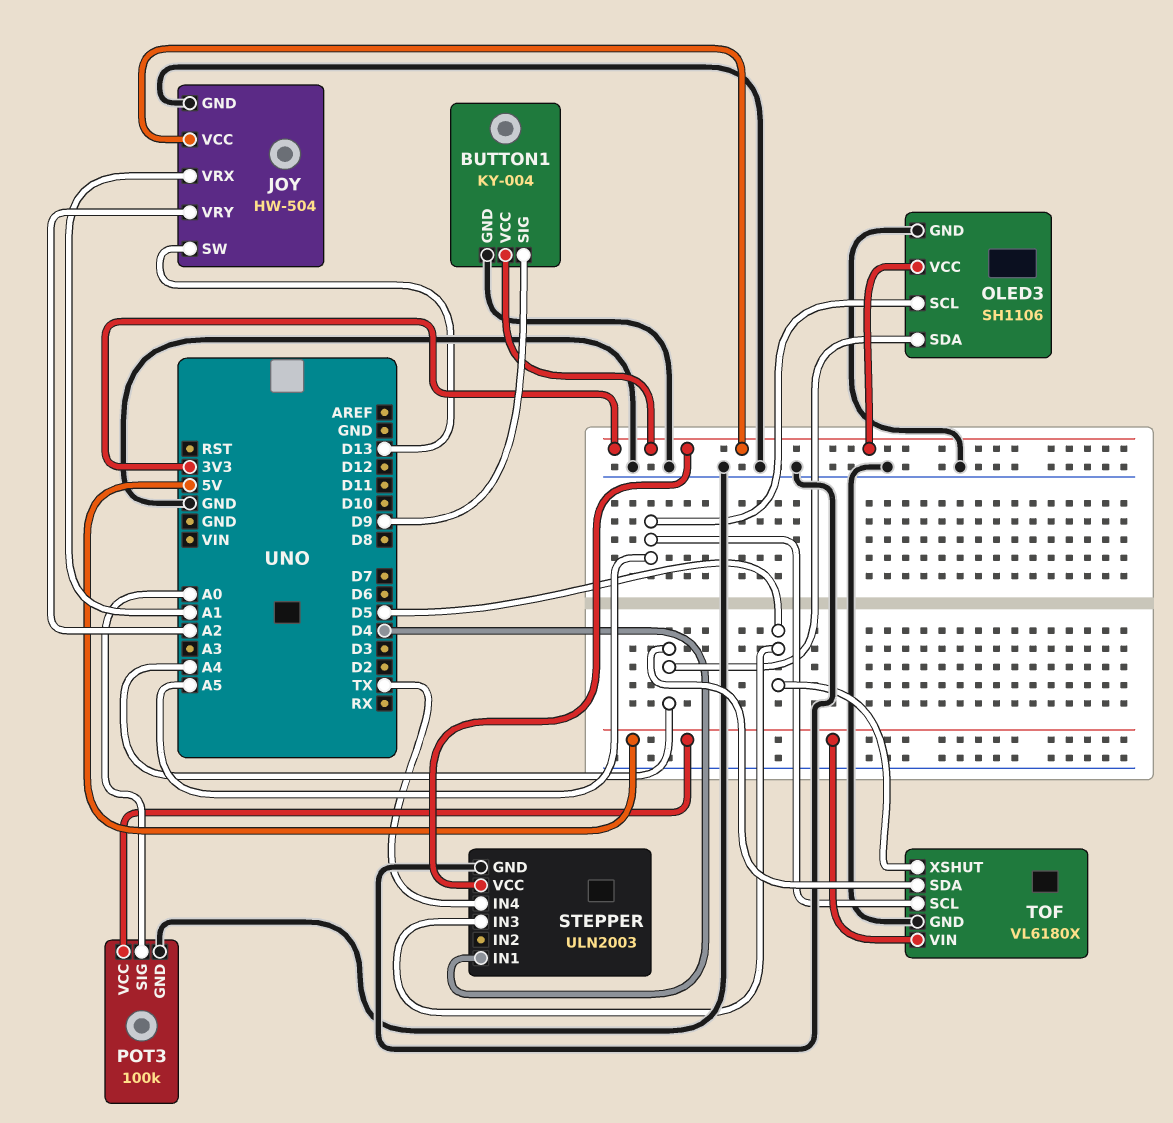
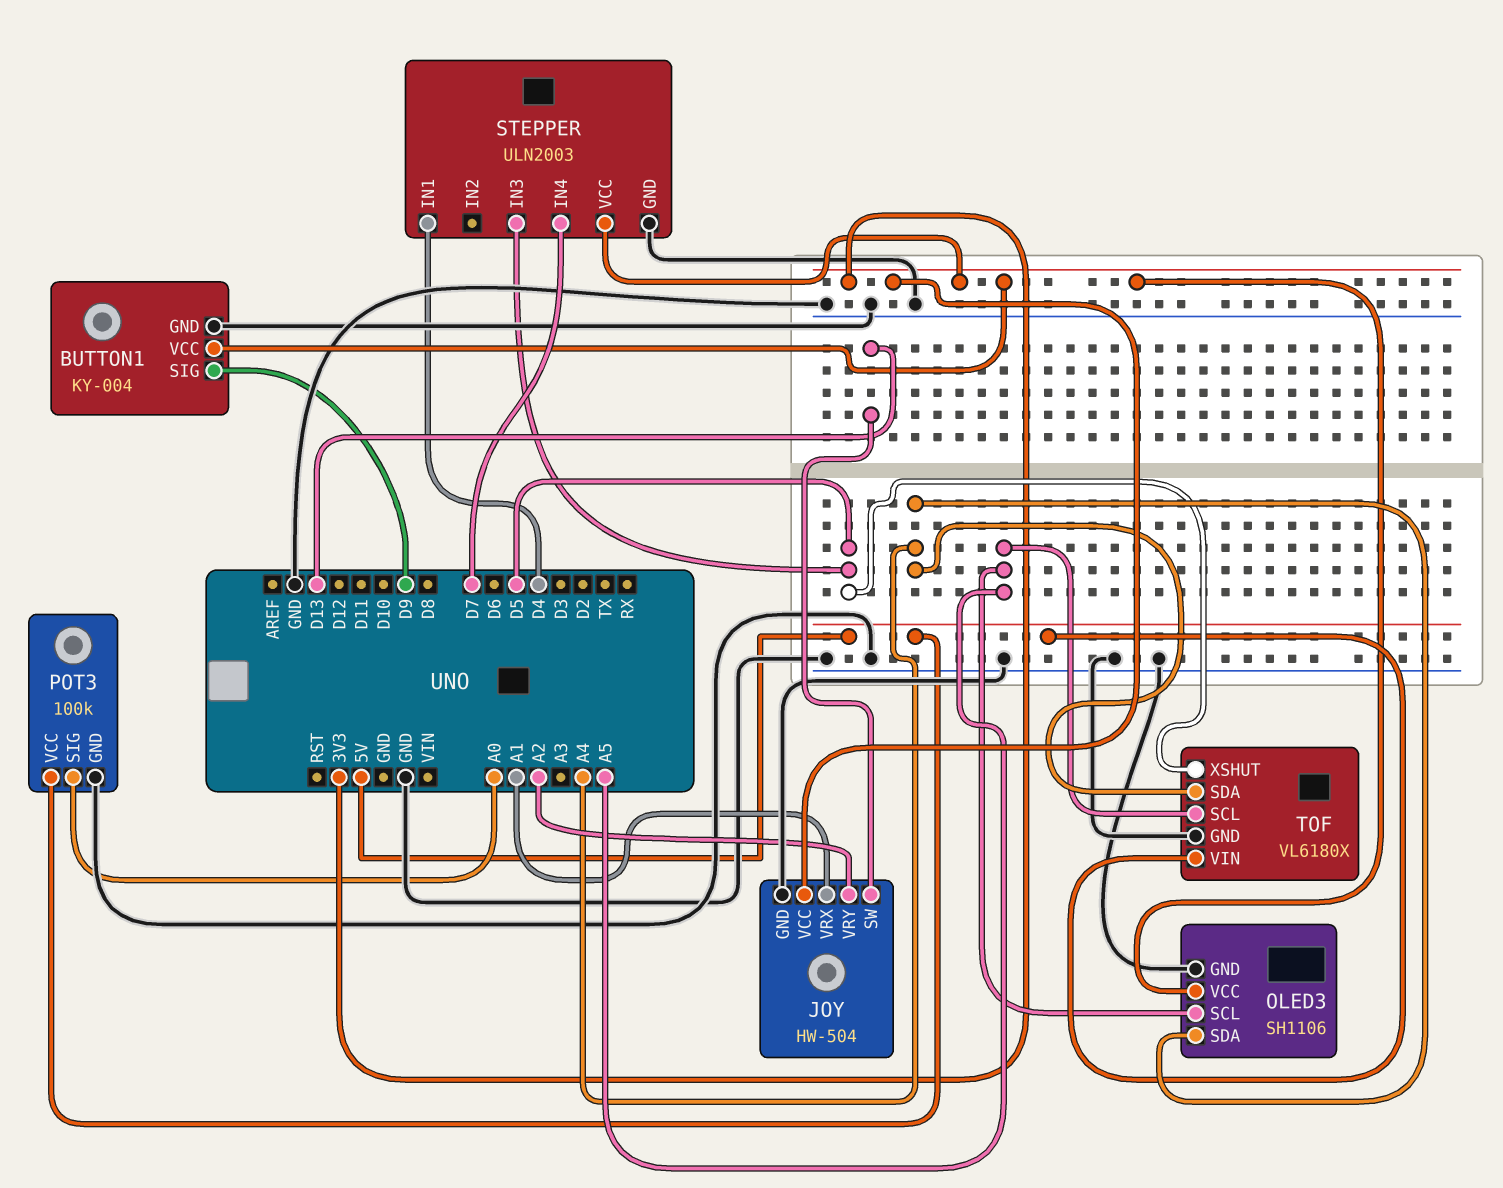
STEPPER pin IN4: TX -> D7

